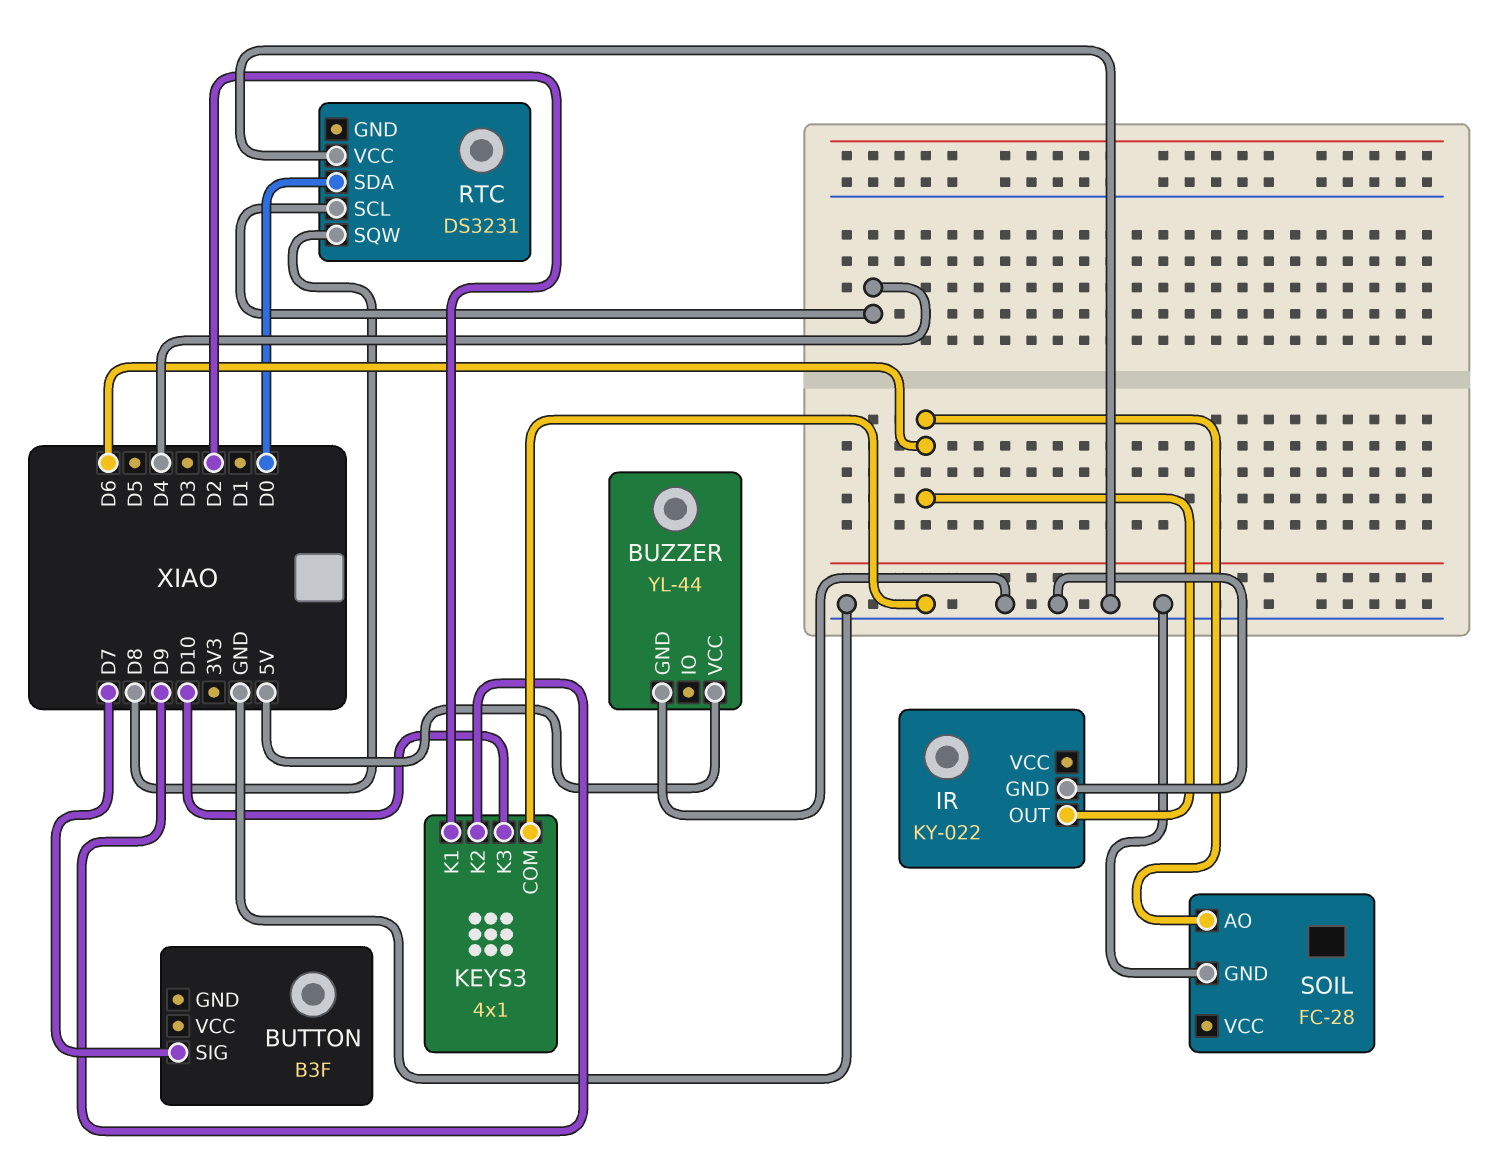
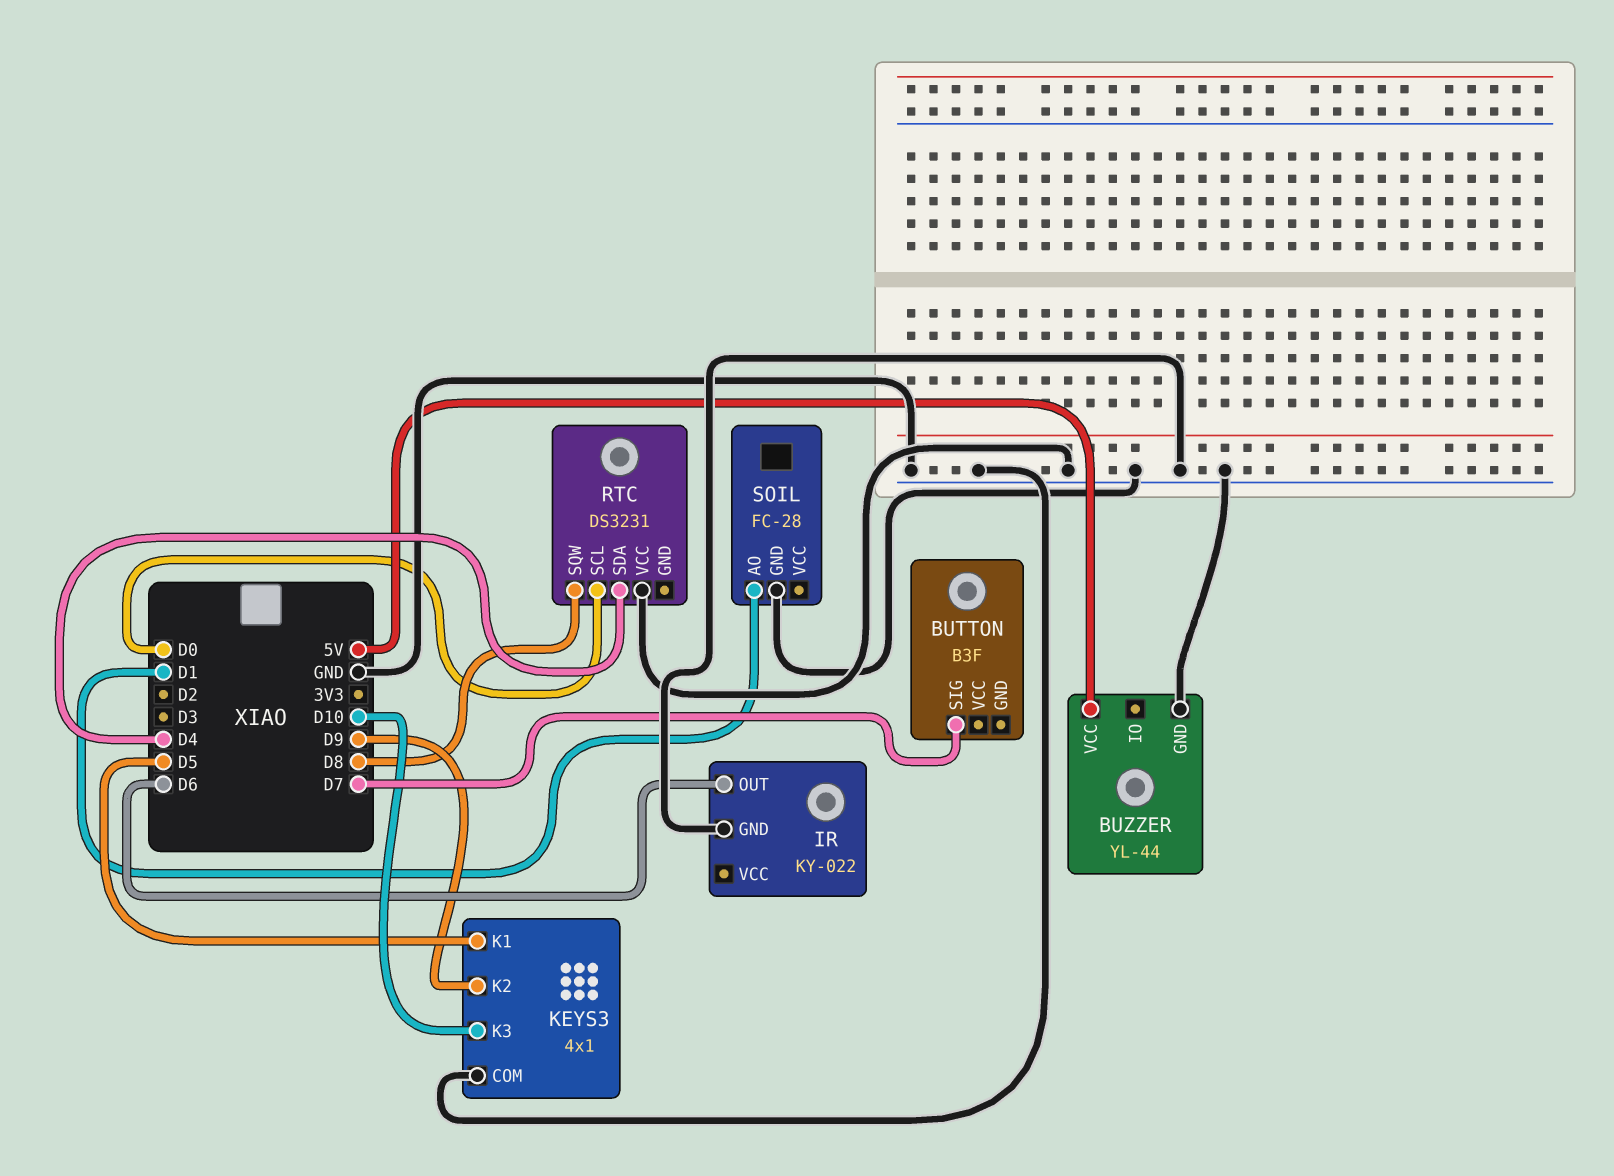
KEYS3 pin K1: D2 -> D5
RTC pin SCL: D4 -> D0
RTC pin SDA: D0 -> D4
SOIL pin AO: D6 -> D1

